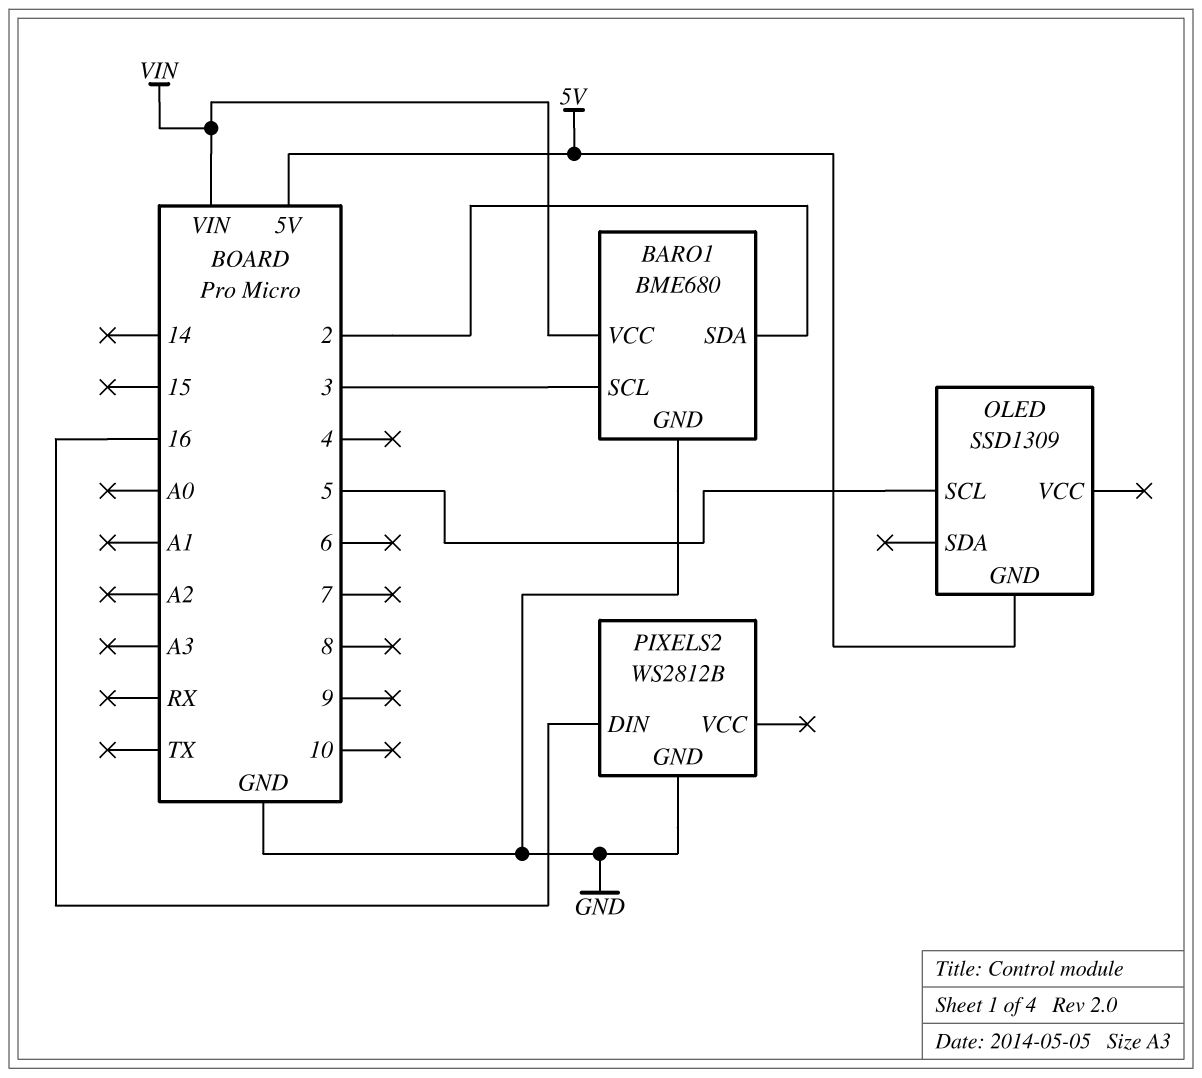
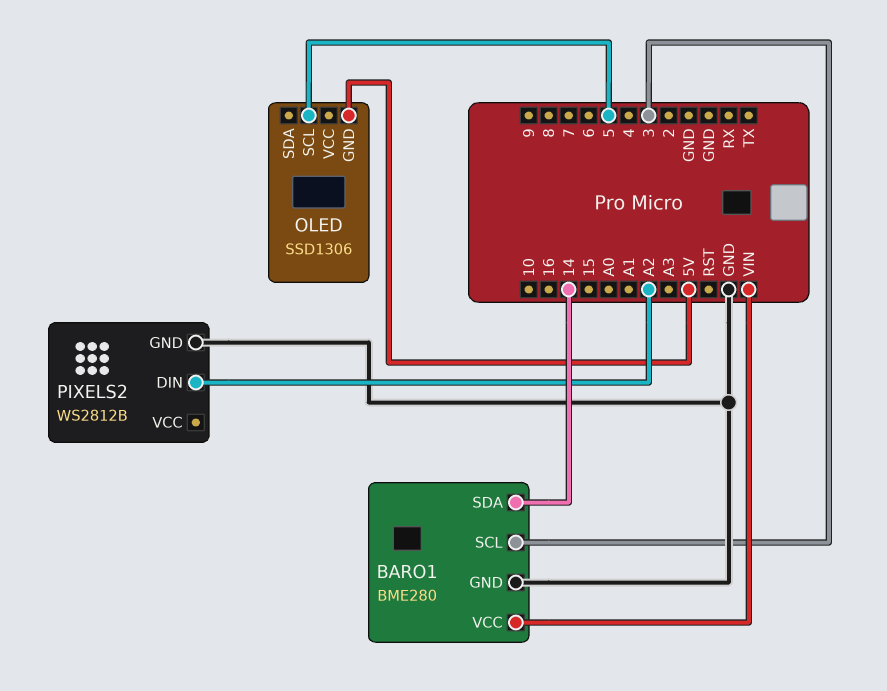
BARO1: BME680 -> BME280
BARO1 pin SDA: 2 -> 14
OLED: SSD1309 -> SSD1306
PIXELS2 pin DIN: 16 -> A2

